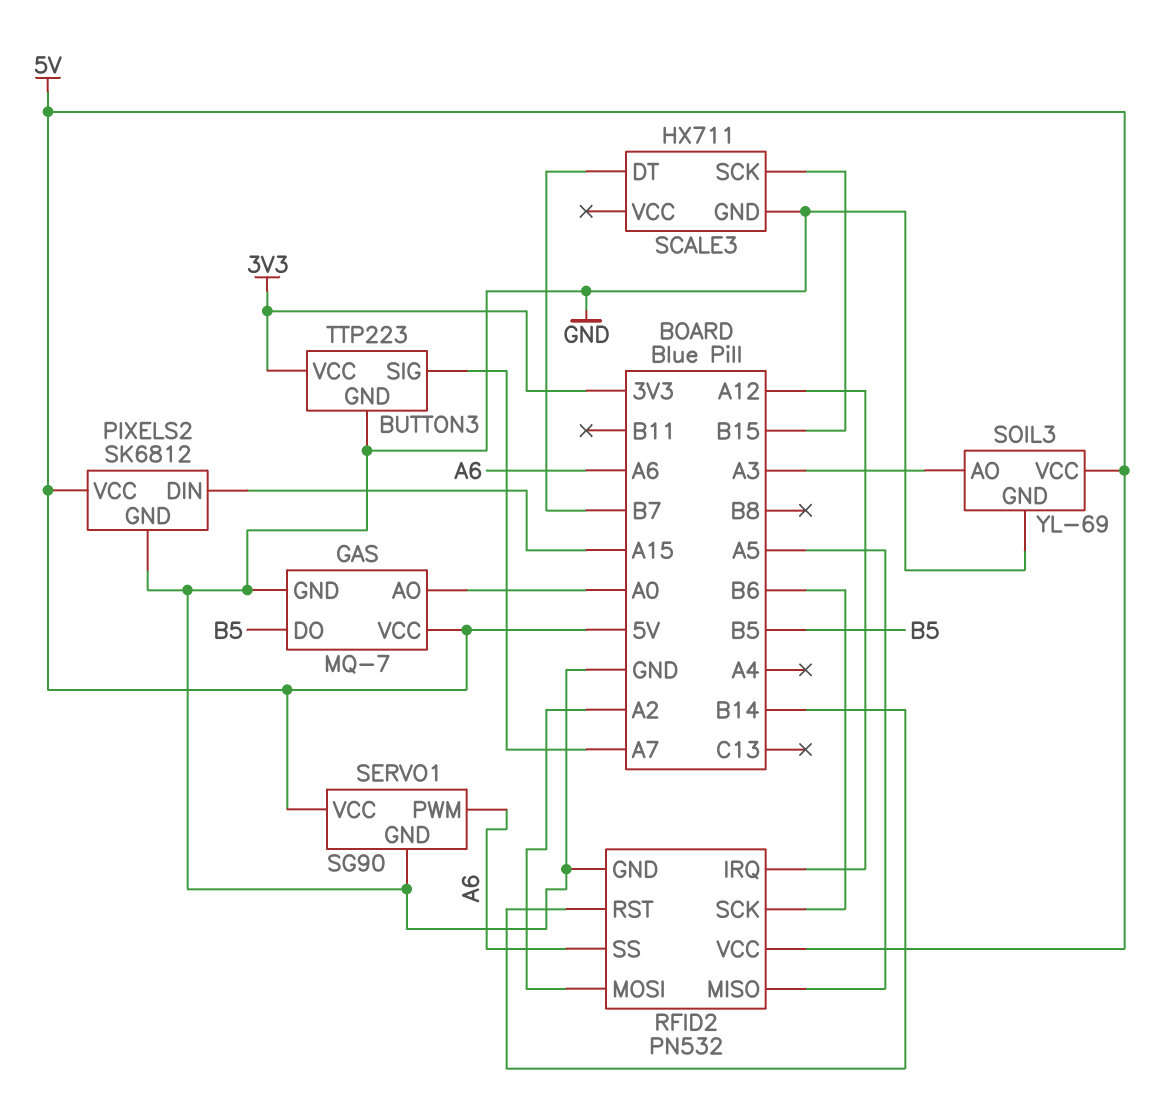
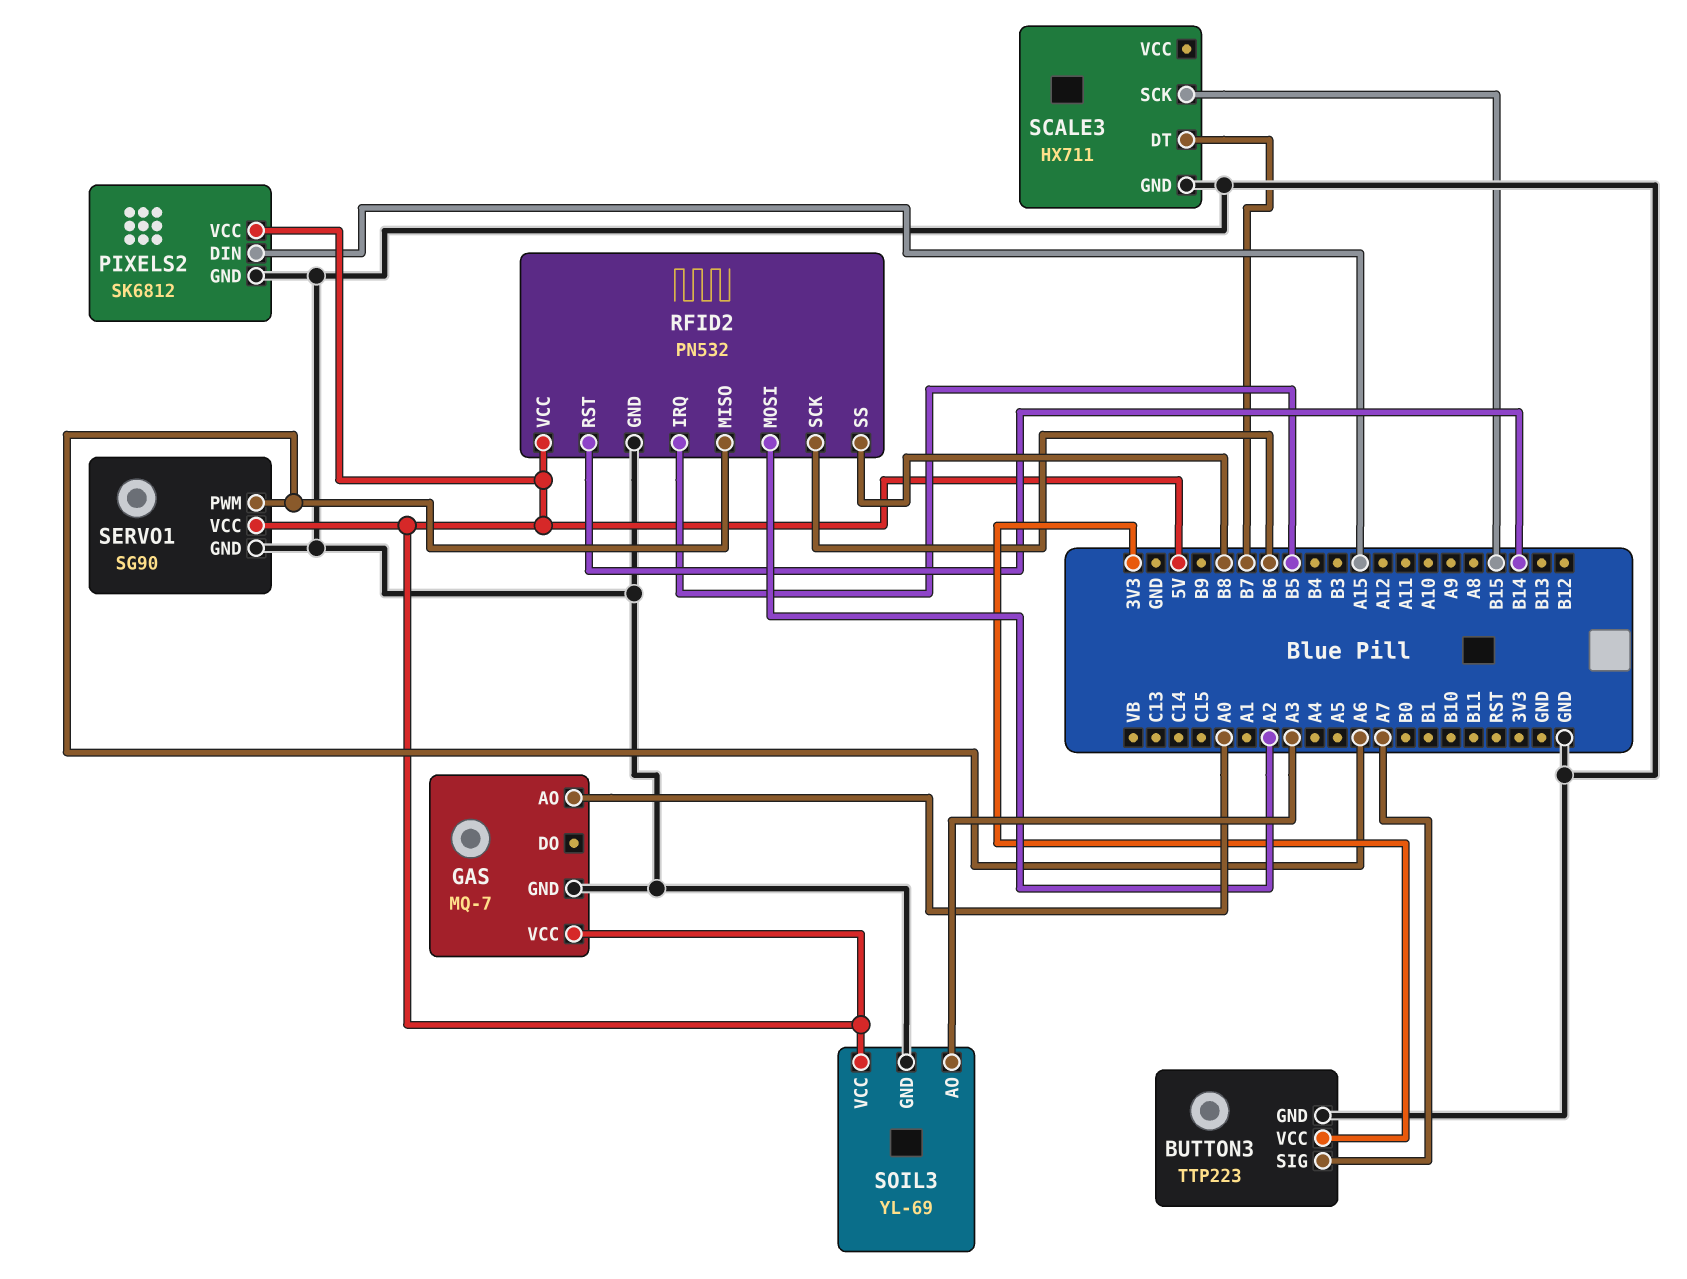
GAS pin DO: B5 -> none
RFID2 pin IRQ: A12 -> B5
RFID2 pin MISO: A5 -> A6
RFID2 pin SS: A6 -> B8

